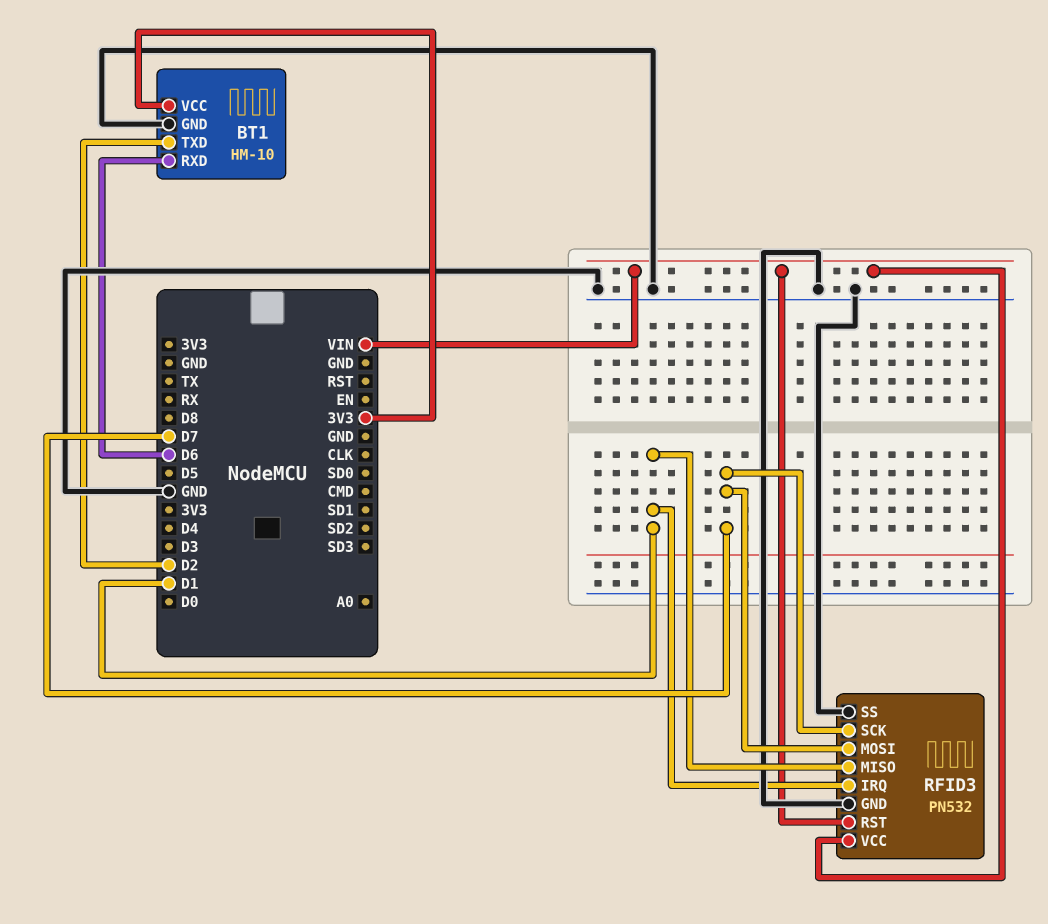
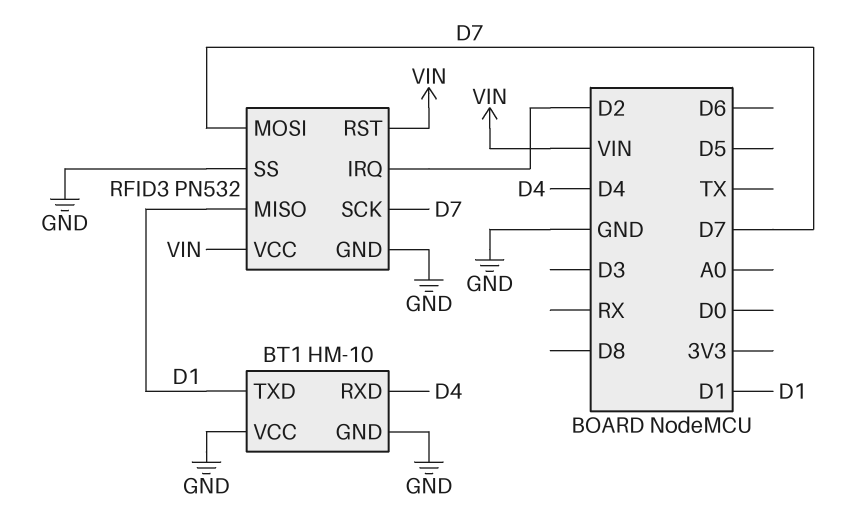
BT1 pin RXD: D6 -> D4
BT1 pin TXD: D2 -> D1
BT1 pin VCC: 3V3 -> GND
RFID3 pin IRQ: D1 -> D2

